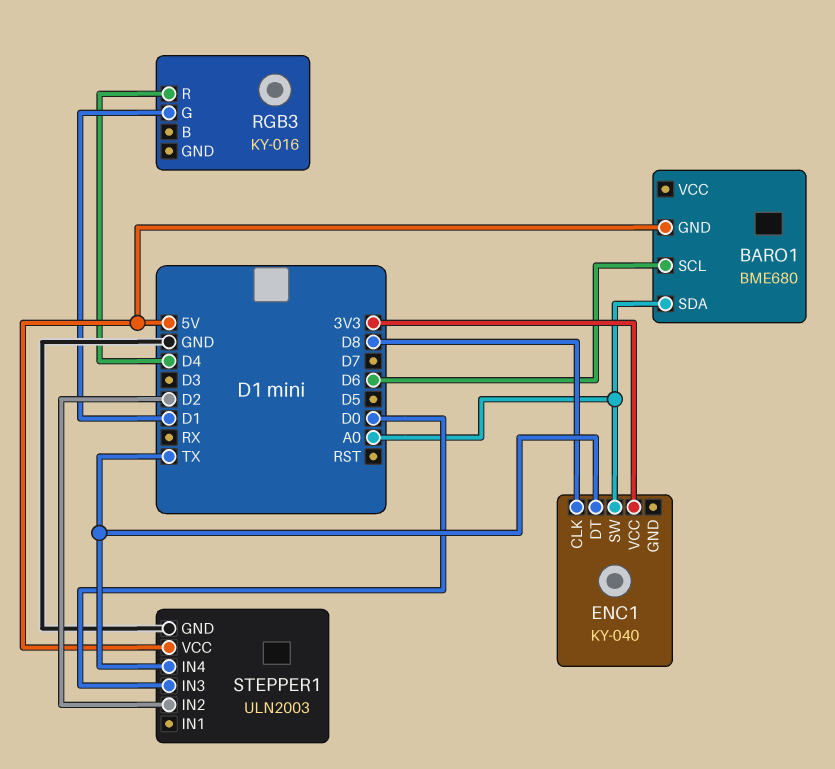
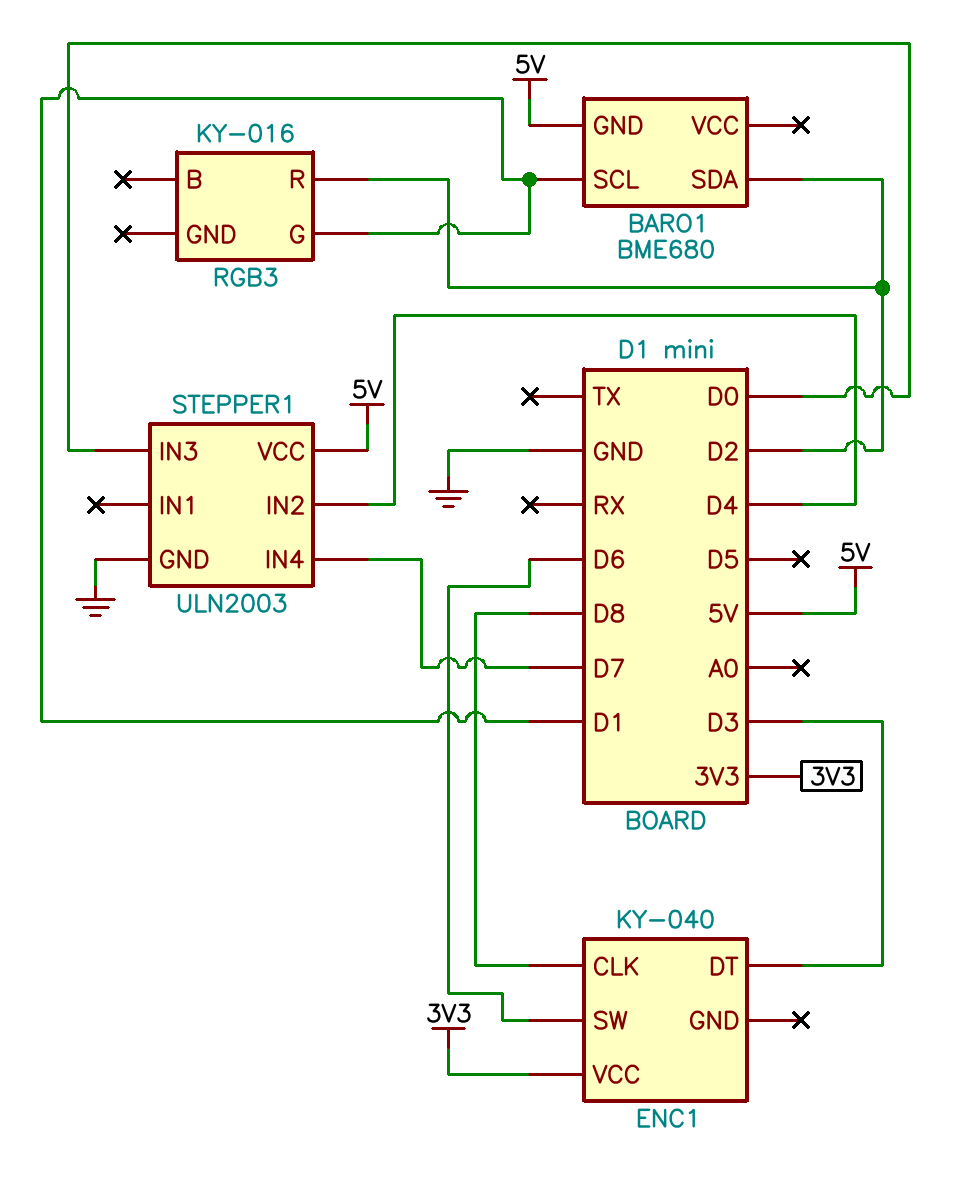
BARO1 pin SCL: D6 -> D1
BARO1 pin SDA: A0 -> D2
ENC1 pin DT: TX -> D3
ENC1 pin SW: A0 -> D6
RGB3 pin R: D4 -> D2
STEPPER1 pin IN2: D2 -> D4
STEPPER1 pin IN4: TX -> D7

